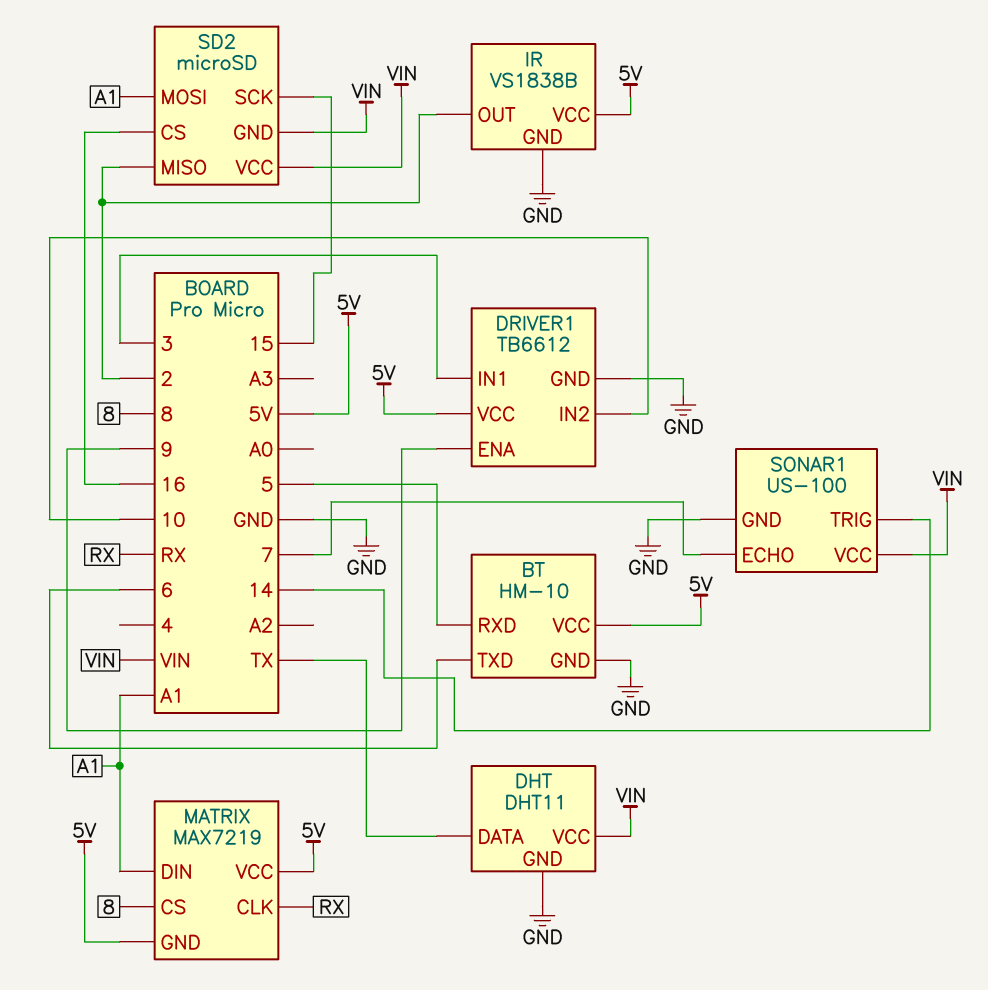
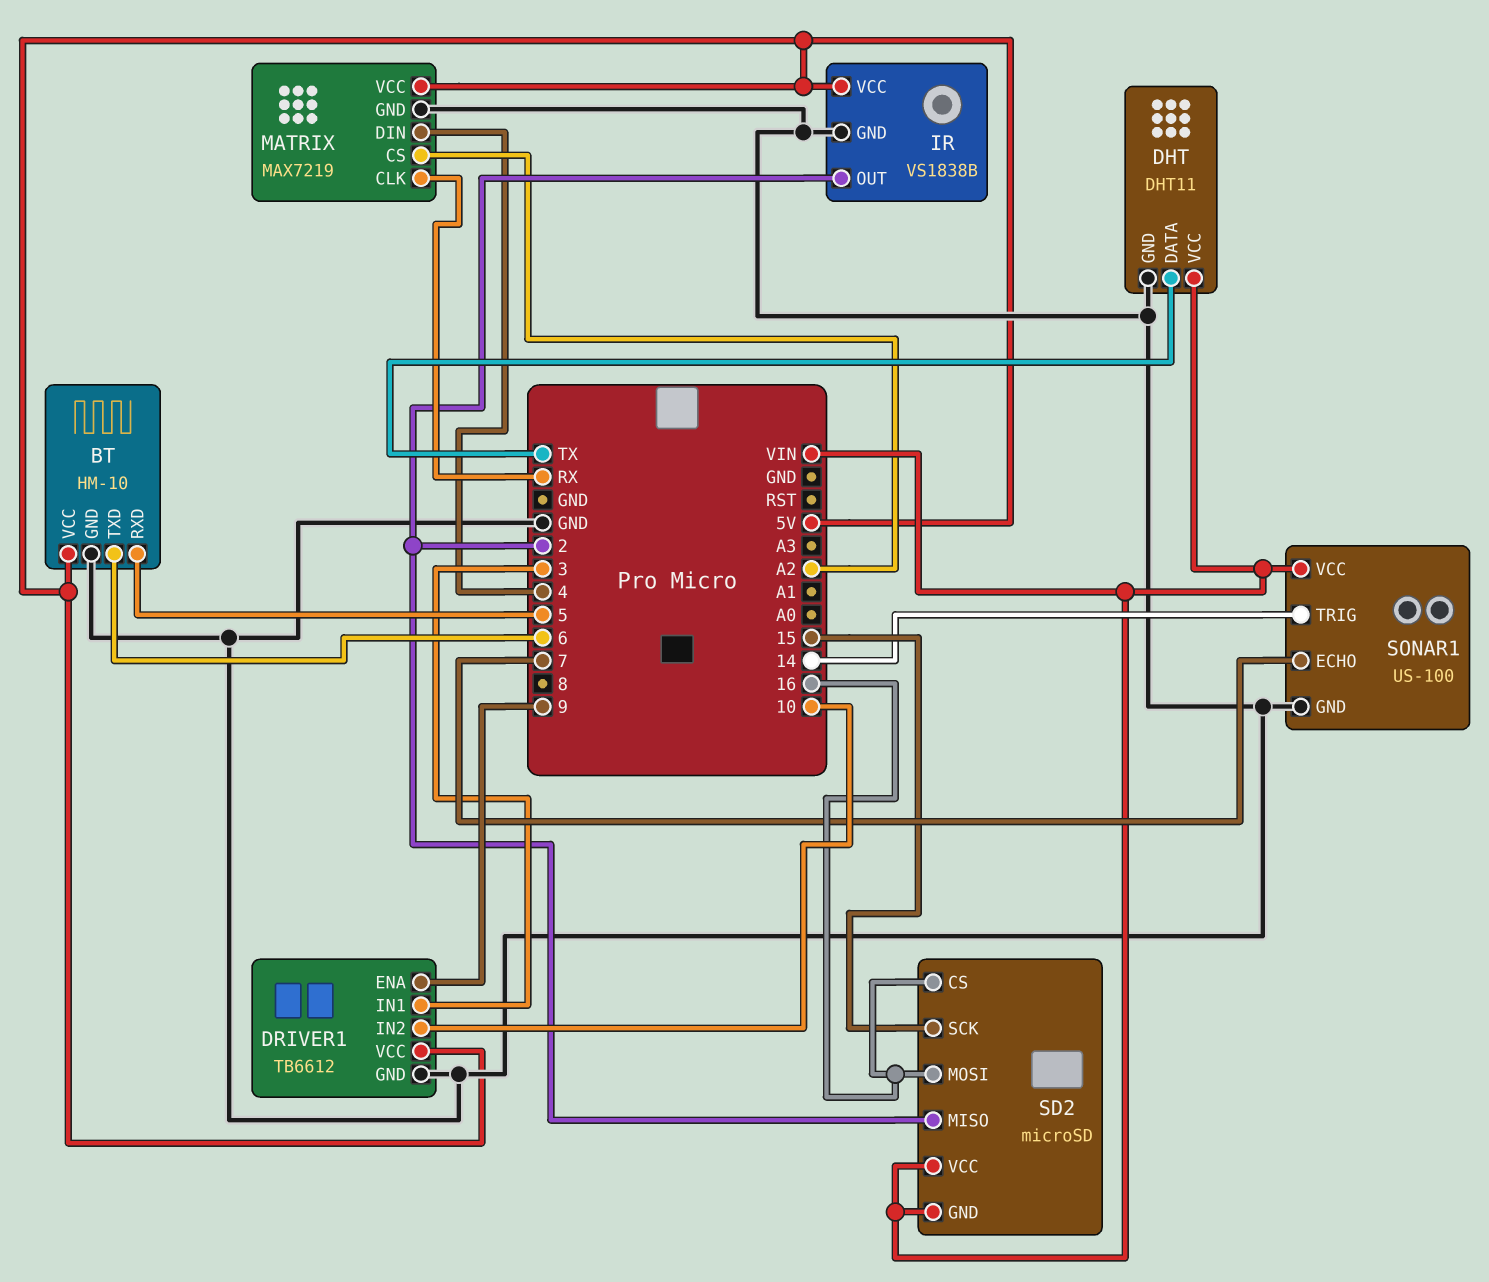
MATRIX pin CS: 8 -> A2
MATRIX pin DIN: A1 -> 4
MATRIX pin GND: 5V -> GND
SD2 pin MOSI: A1 -> 16

